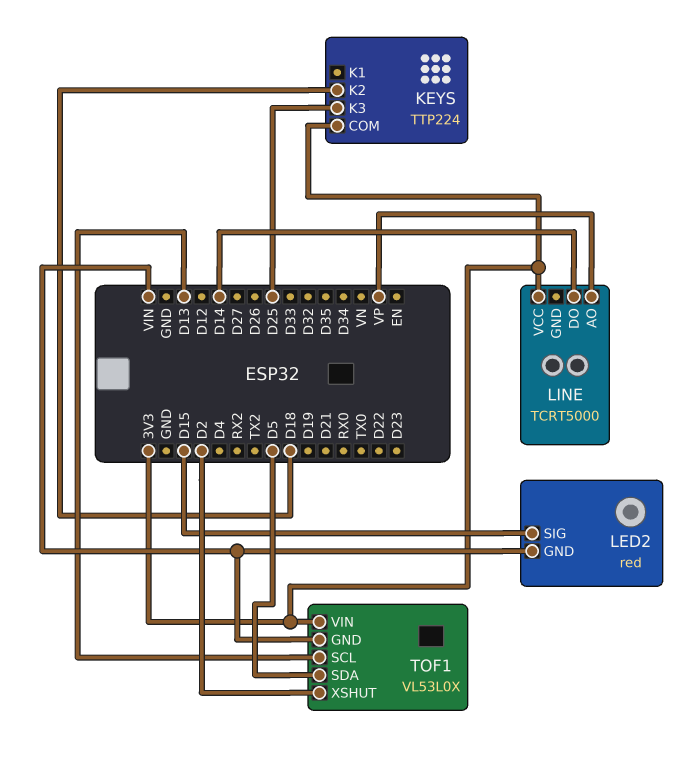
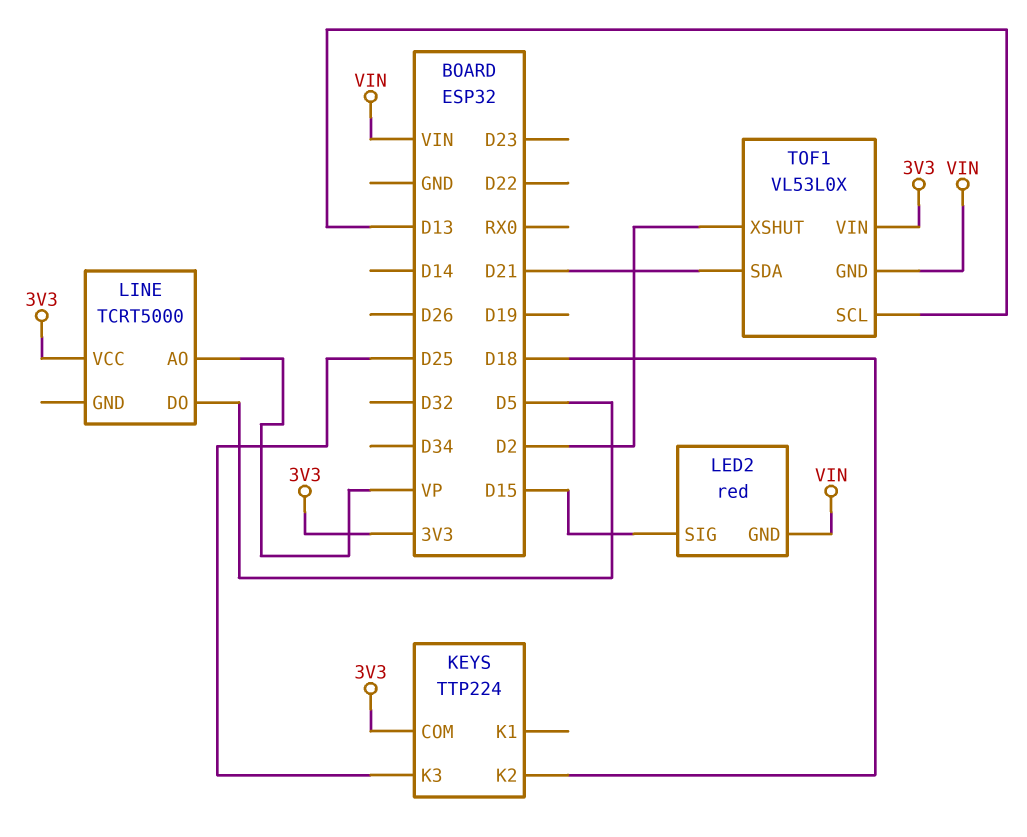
LINE pin DO: D14 -> D5
TOF1 pin SDA: D5 -> D21

